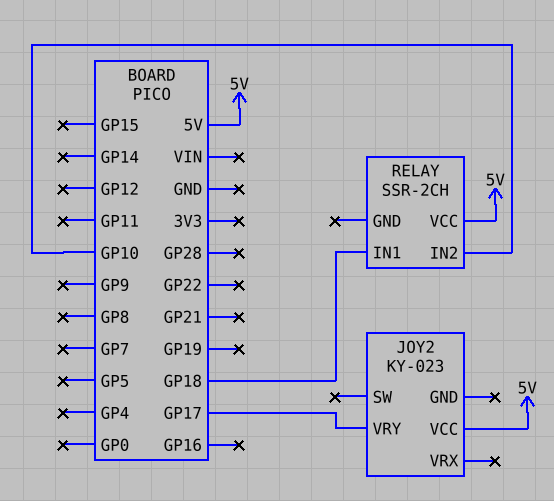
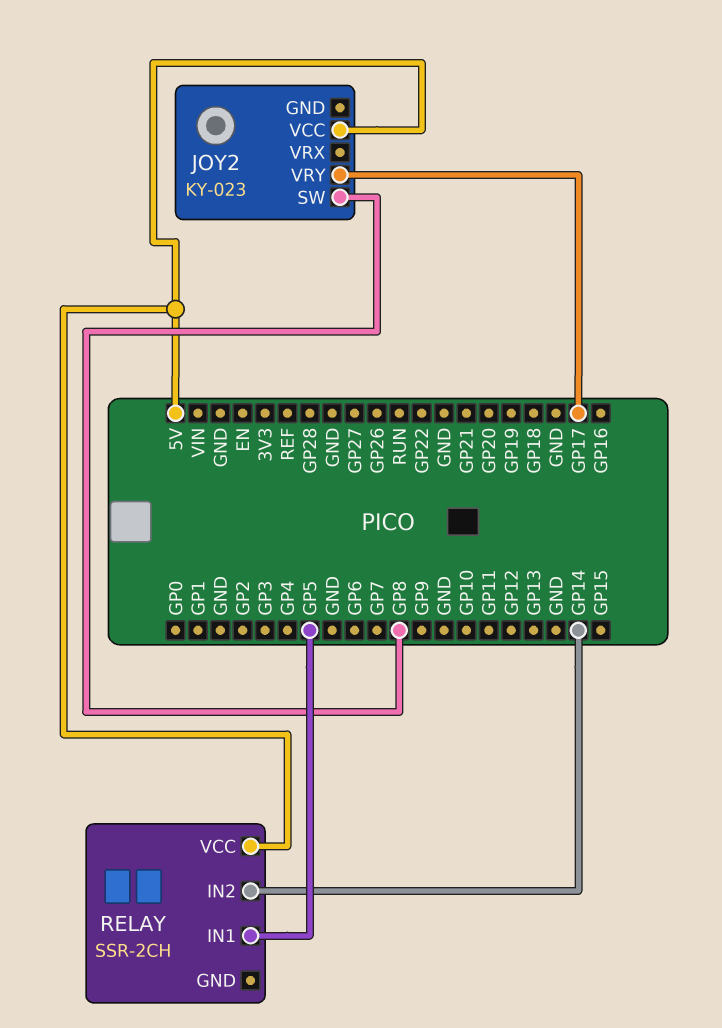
JOY2 pin SW: none -> GP8
RELAY pin IN1: GP18 -> GP5
RELAY pin IN2: GP10 -> GP14

